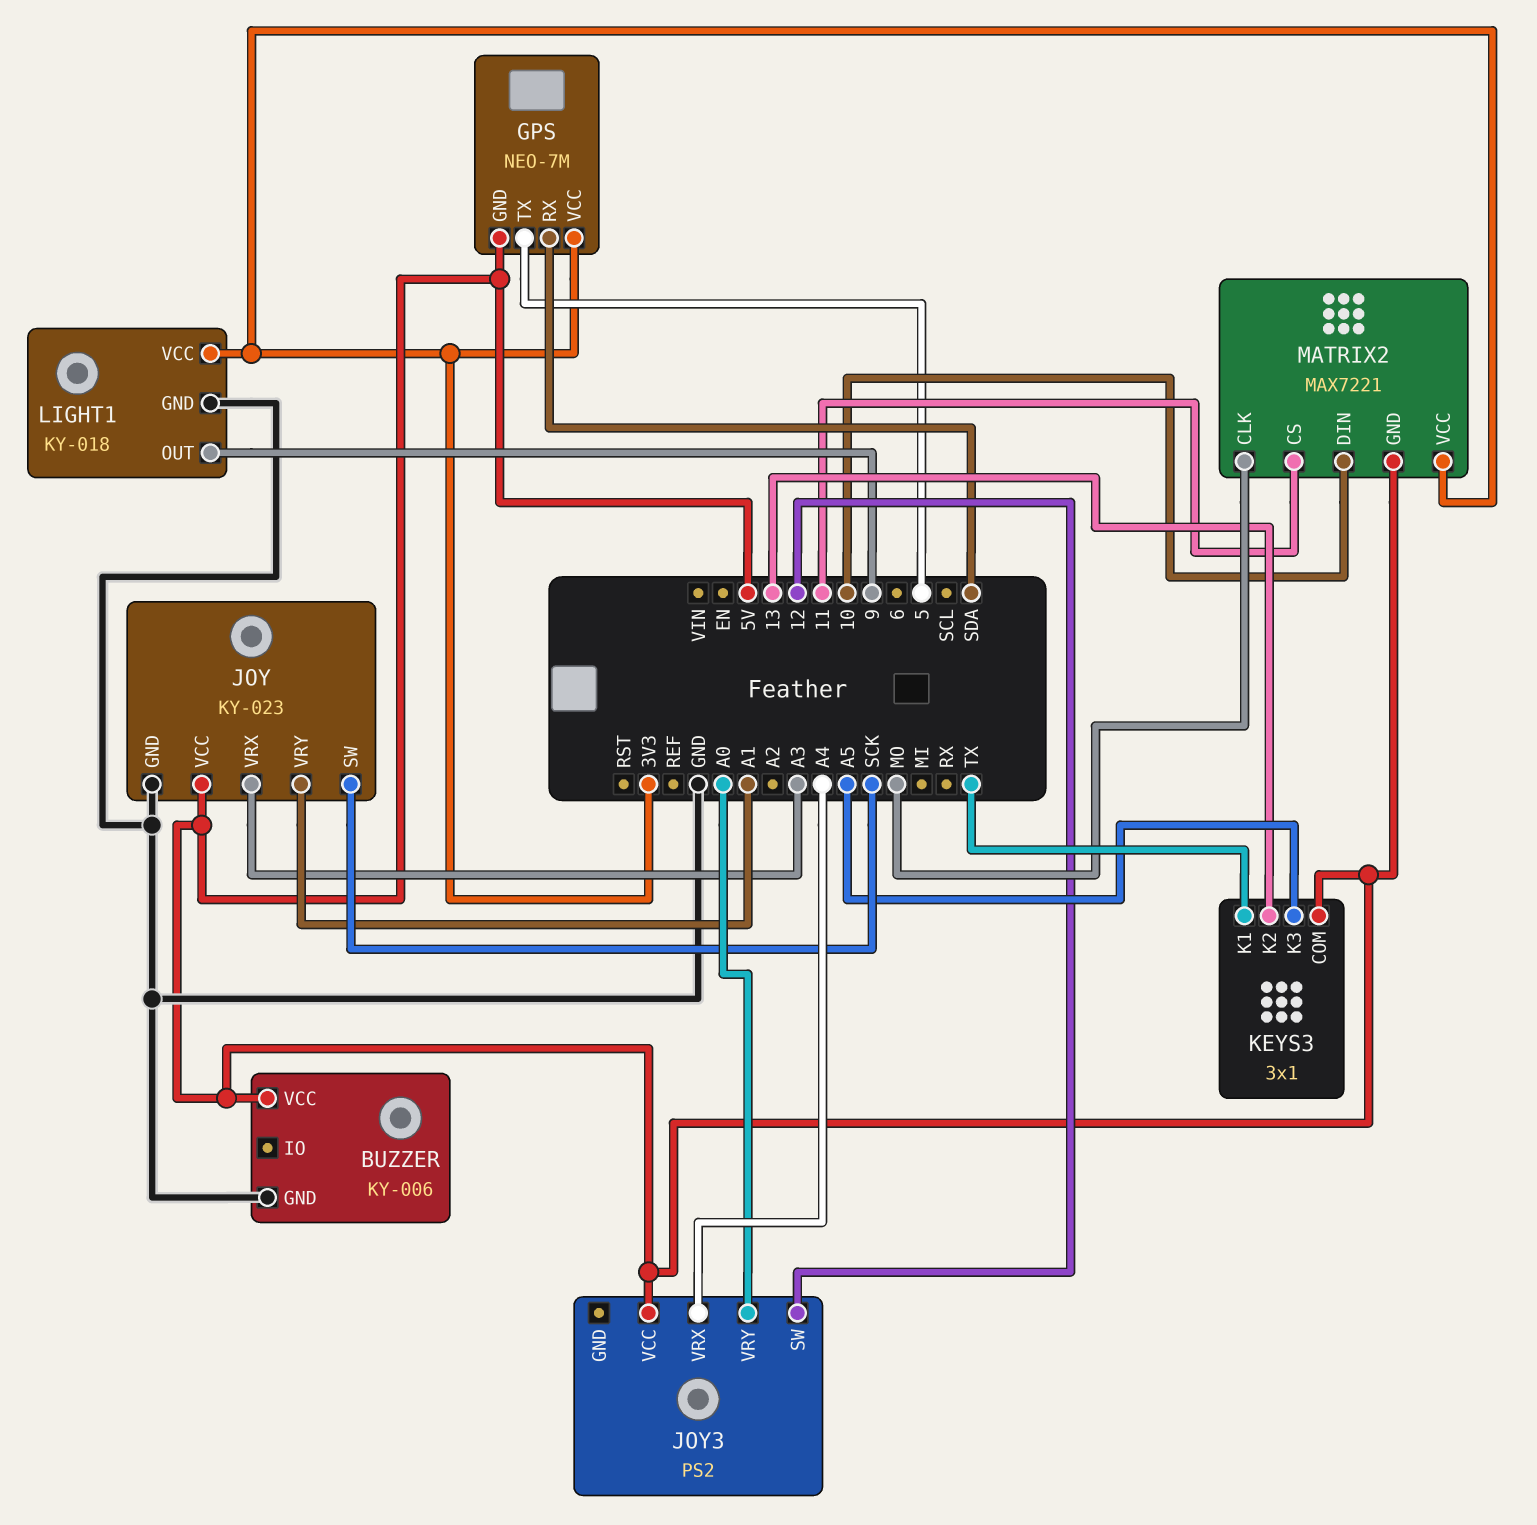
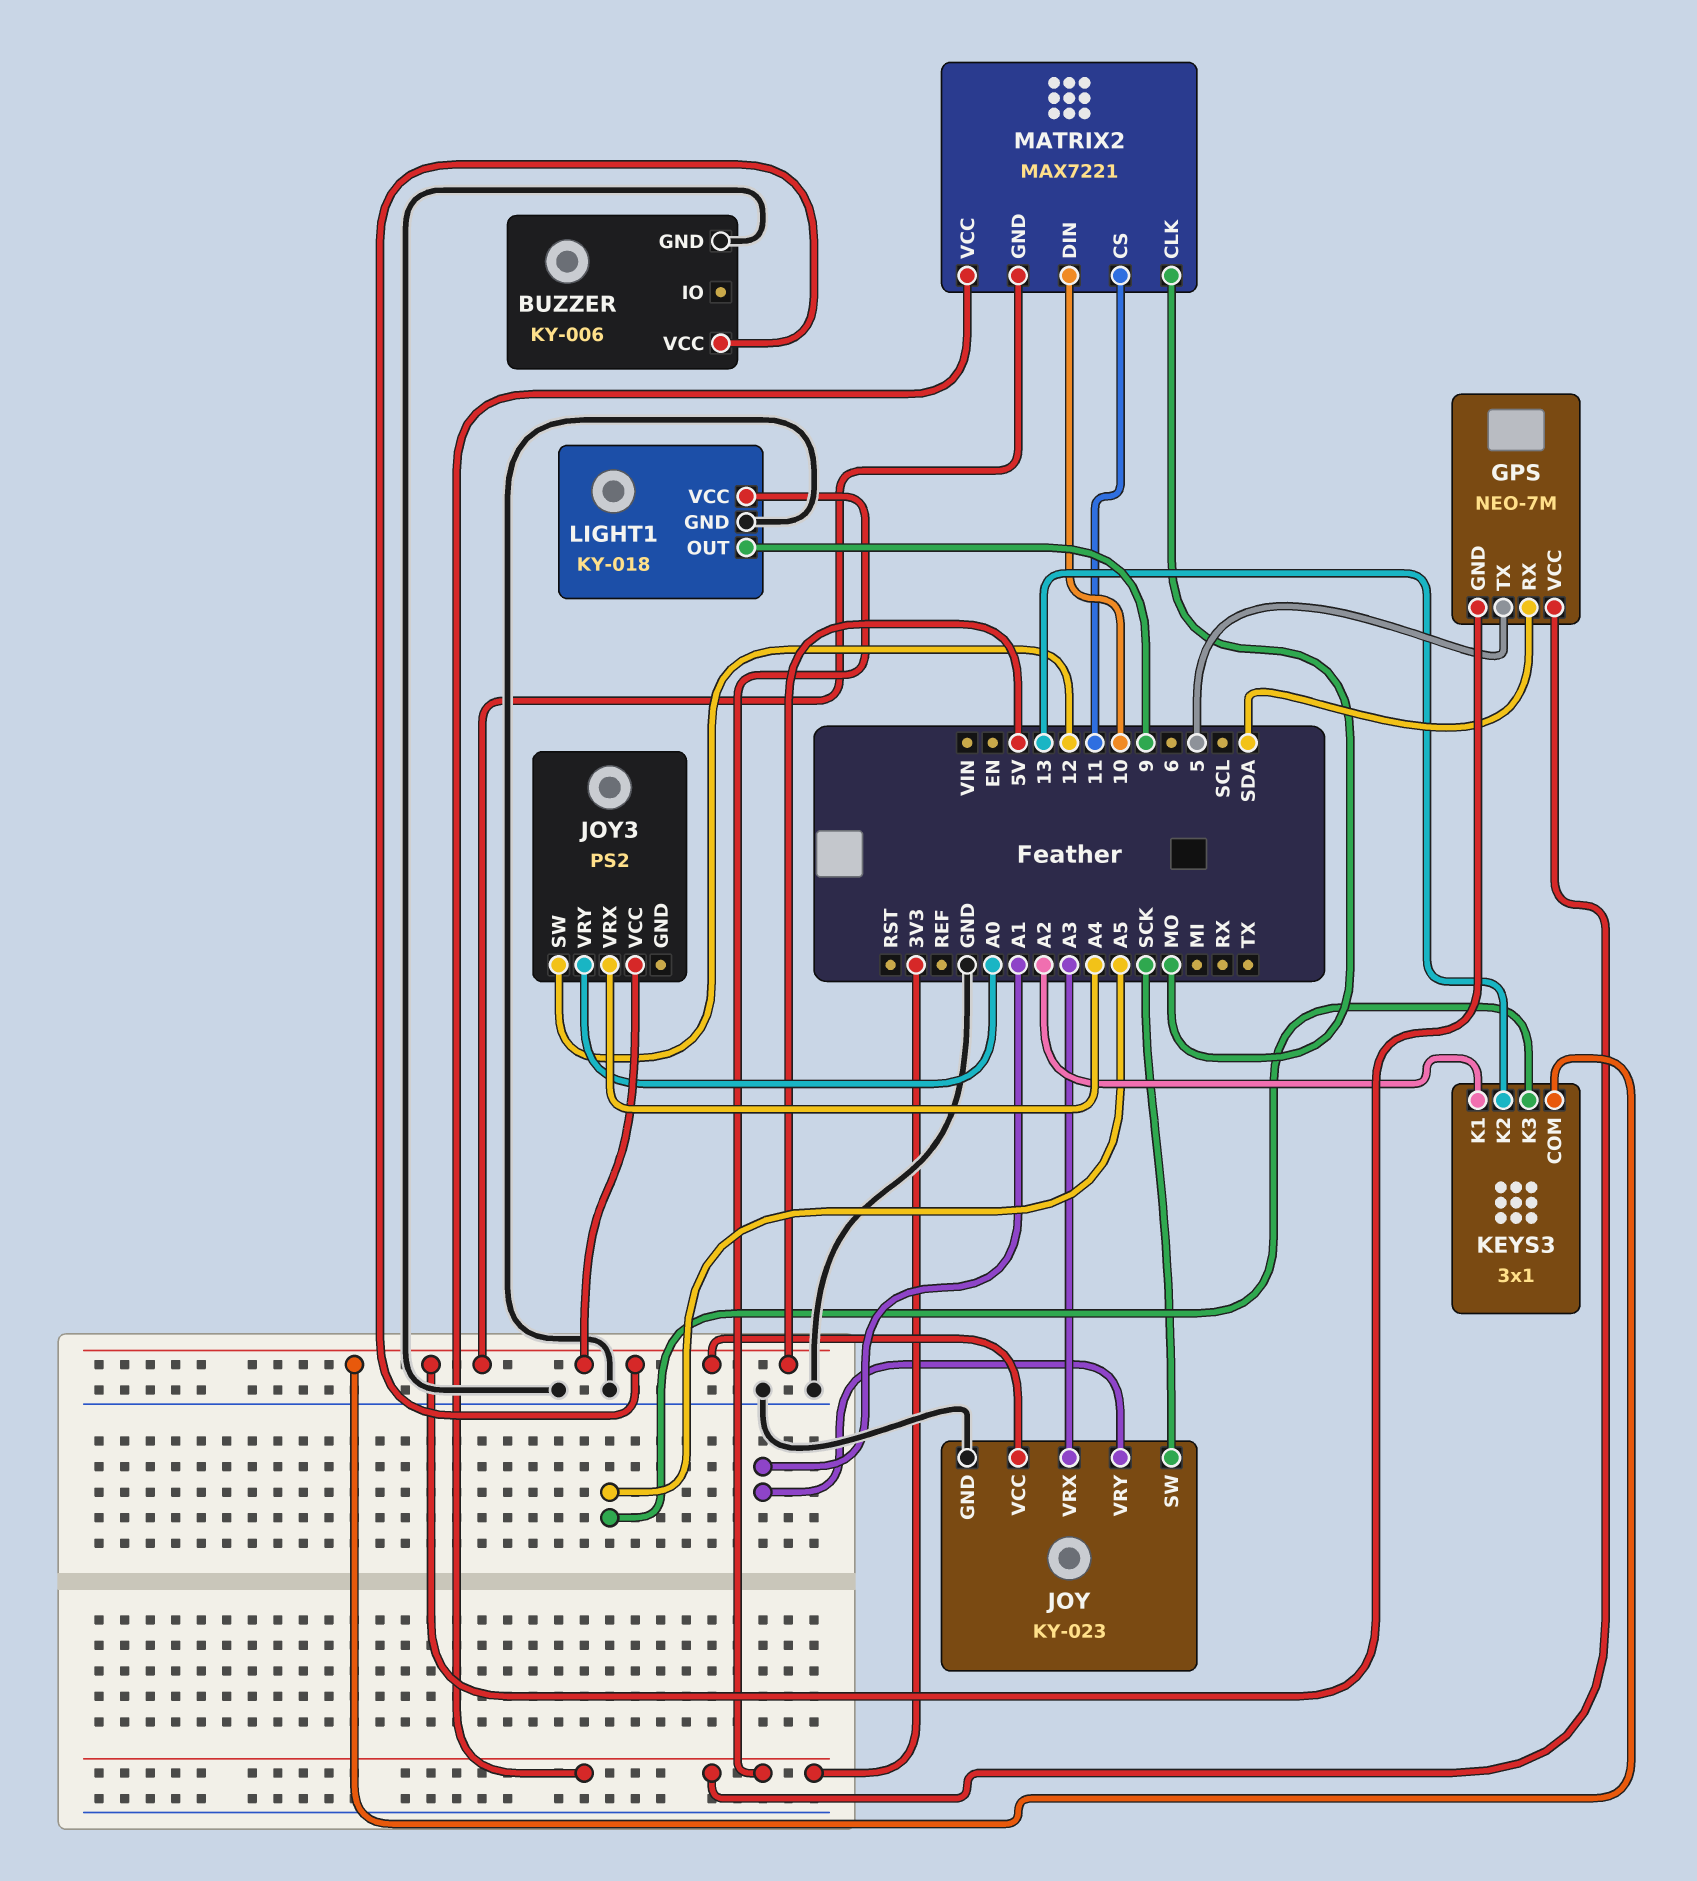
KEYS3 pin K1: TX -> A2

